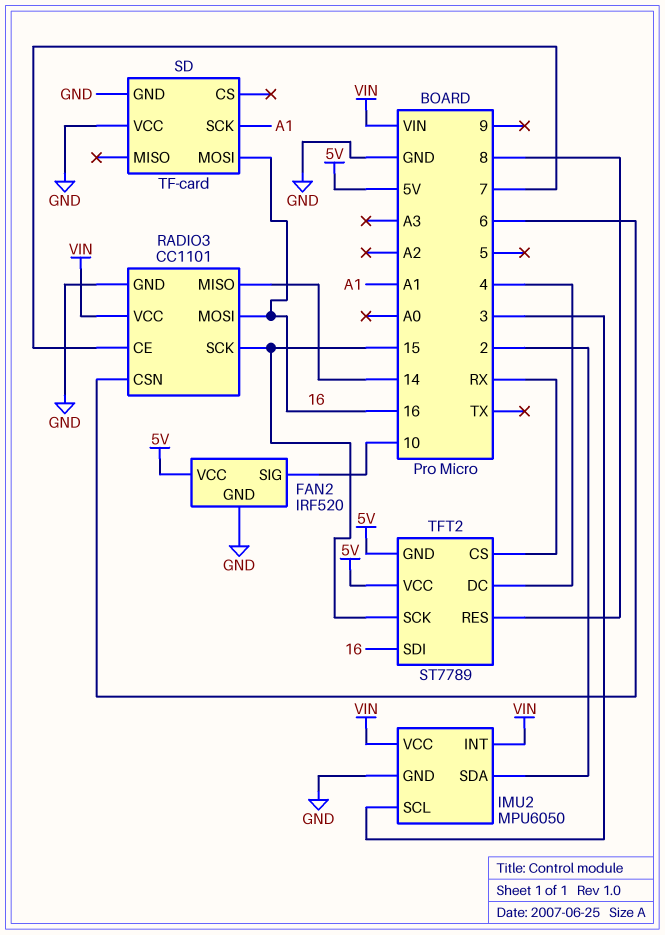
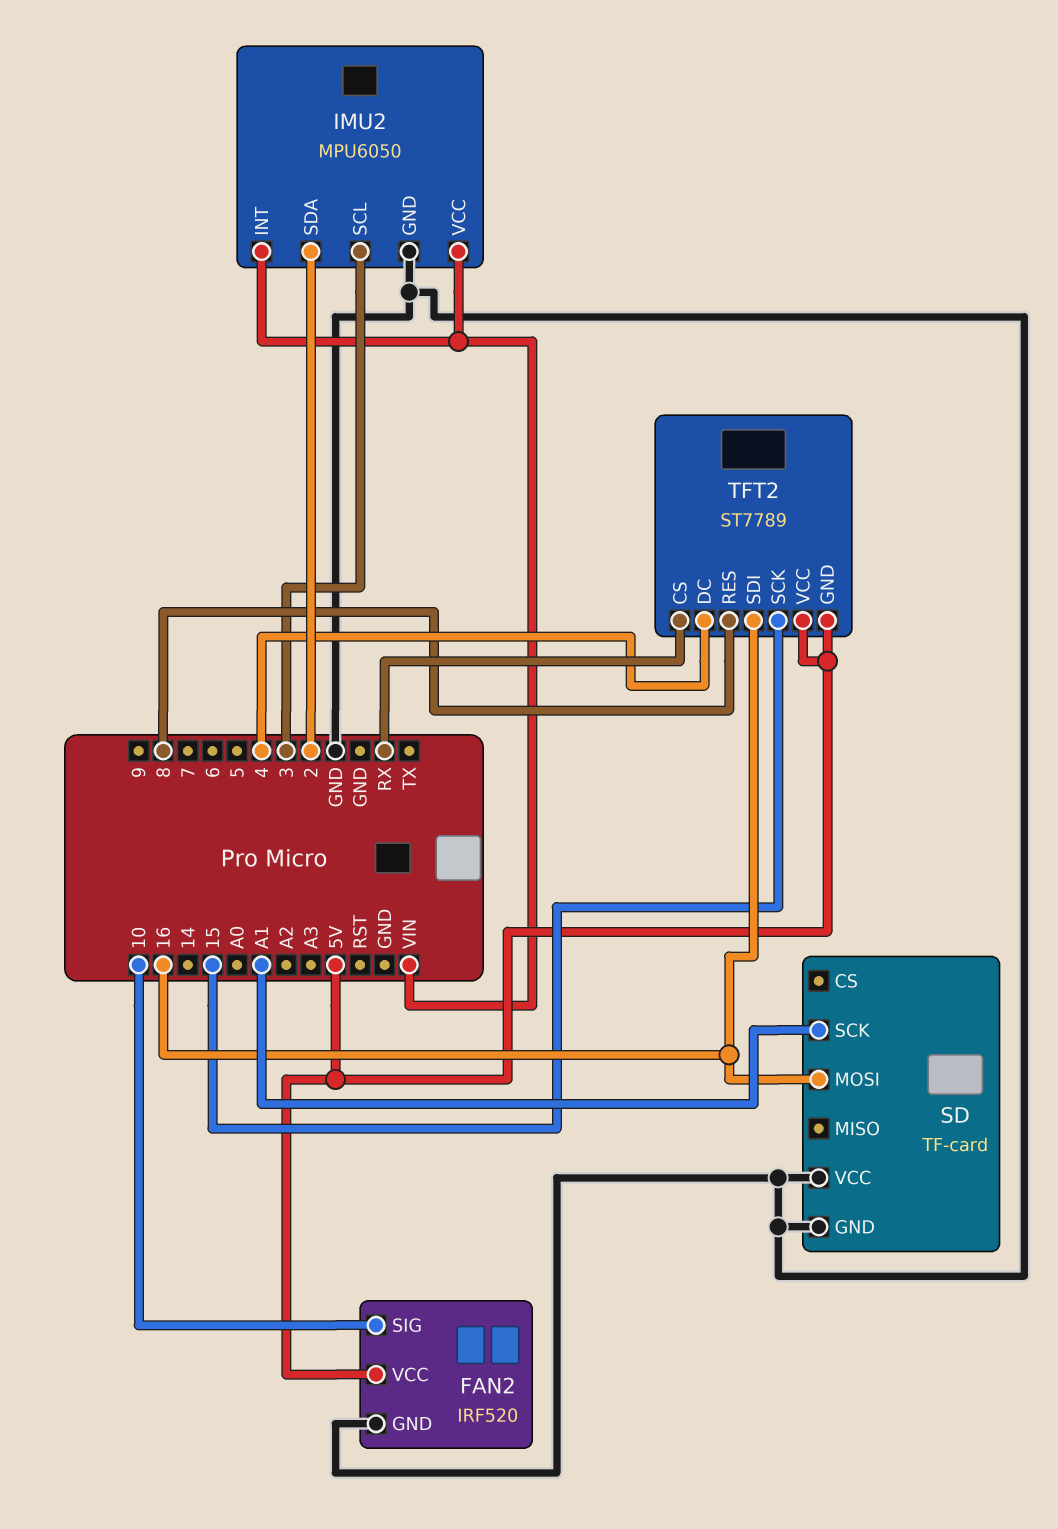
RADIO3: CC1101 -> none
RADIO3 pin CE: 7 -> none
RADIO3 pin CSN: 6 -> none
RADIO3 pin GND: GND -> none
RADIO3 pin MISO: 14 -> none
RADIO3 pin MOSI: 16 -> none
RADIO3 pin SCK: 15 -> none
RADIO3 pin VCC: VIN -> none

